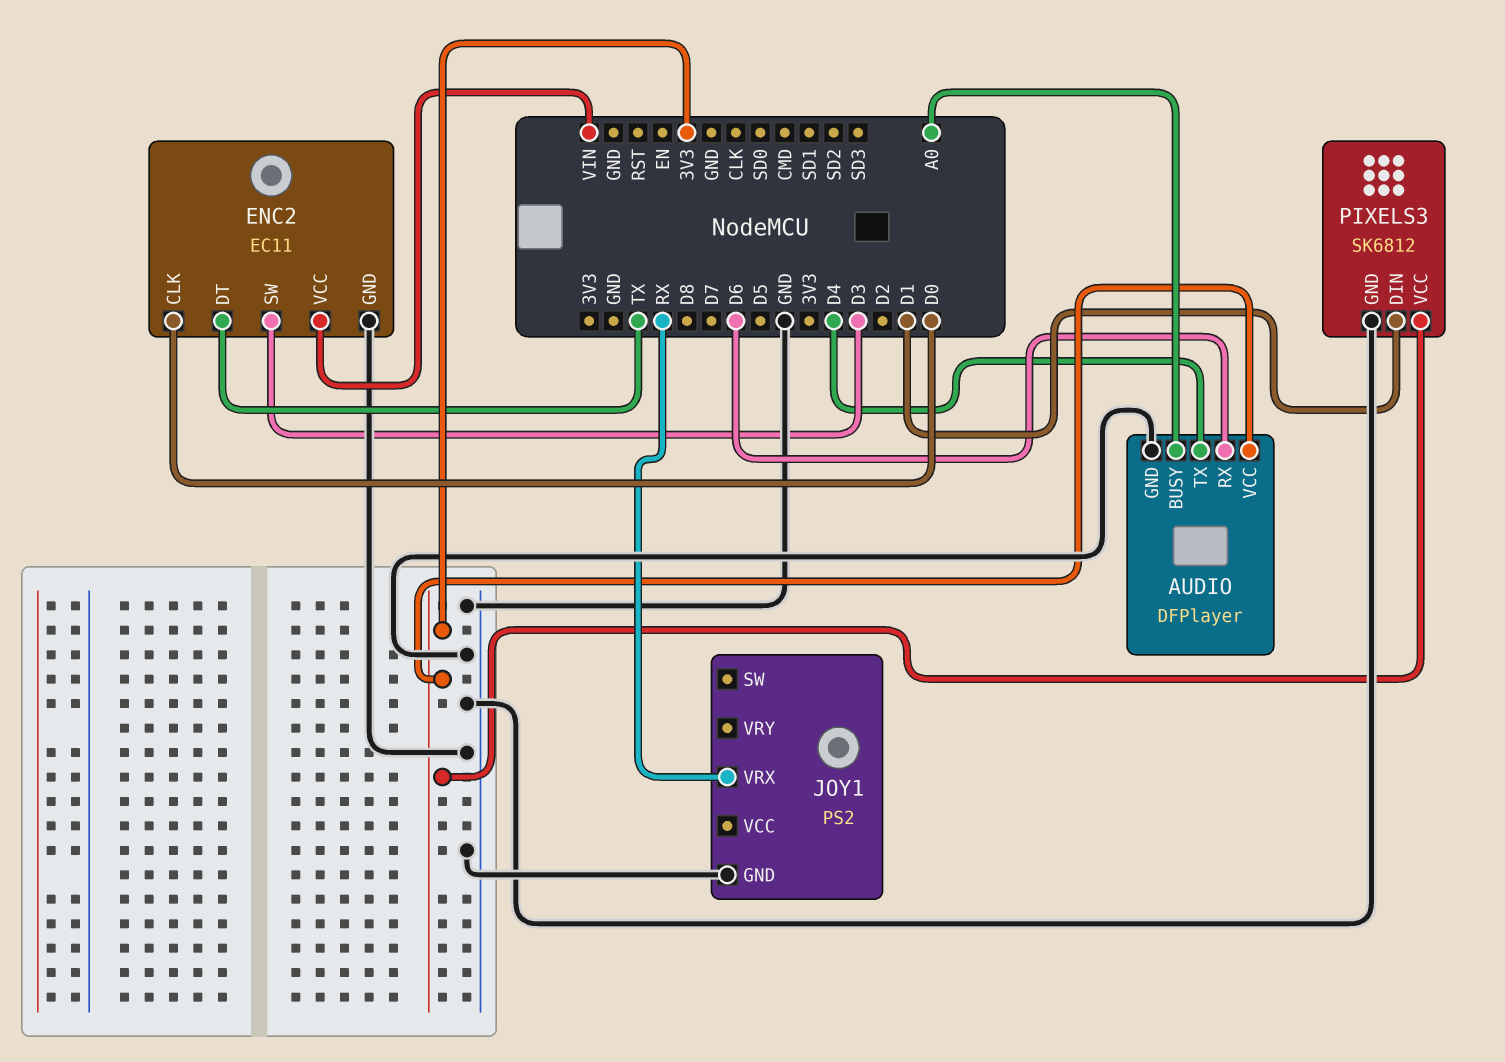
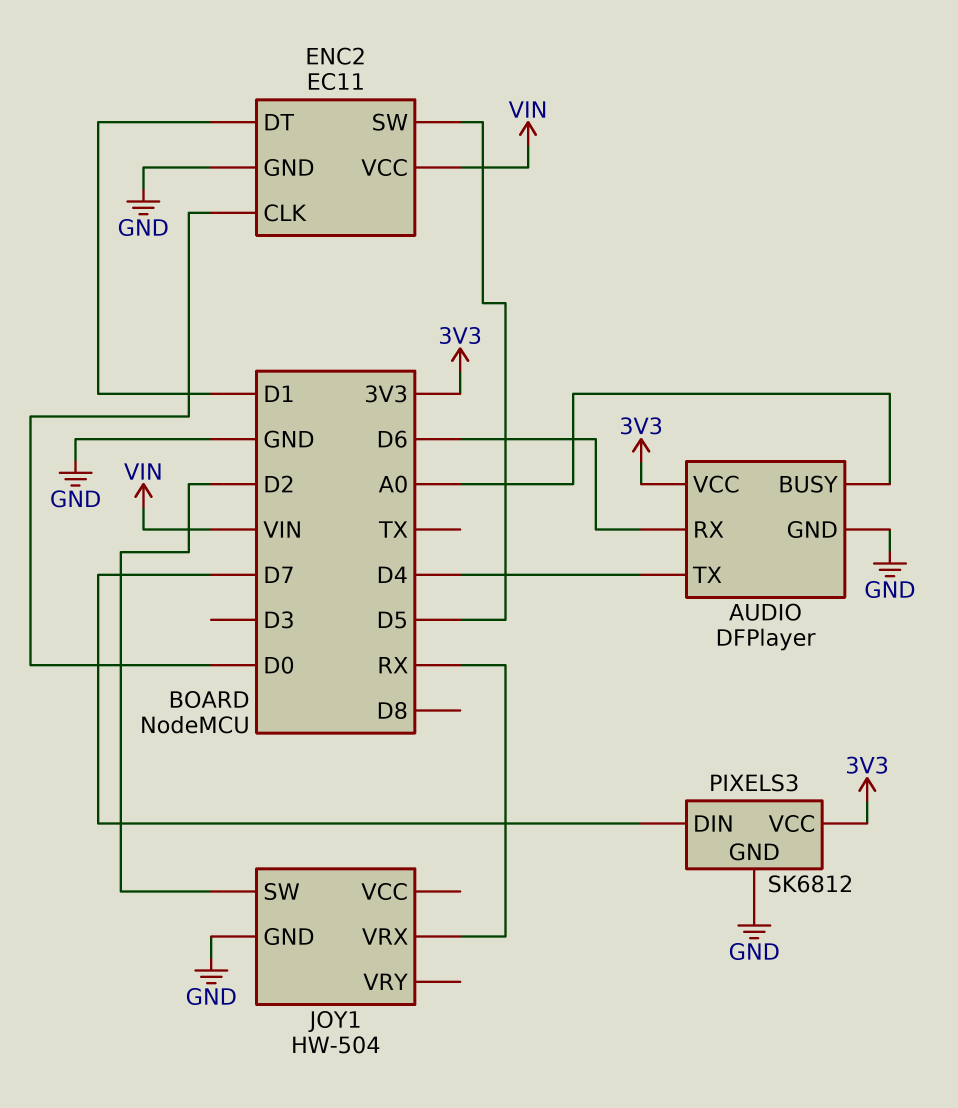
ENC2 pin DT: TX -> D1
ENC2 pin SW: D3 -> D5
JOY1: PS2 -> HW-504
JOY1 pin SW: none -> D2
PIXELS3 pin DIN: D1 -> D7

